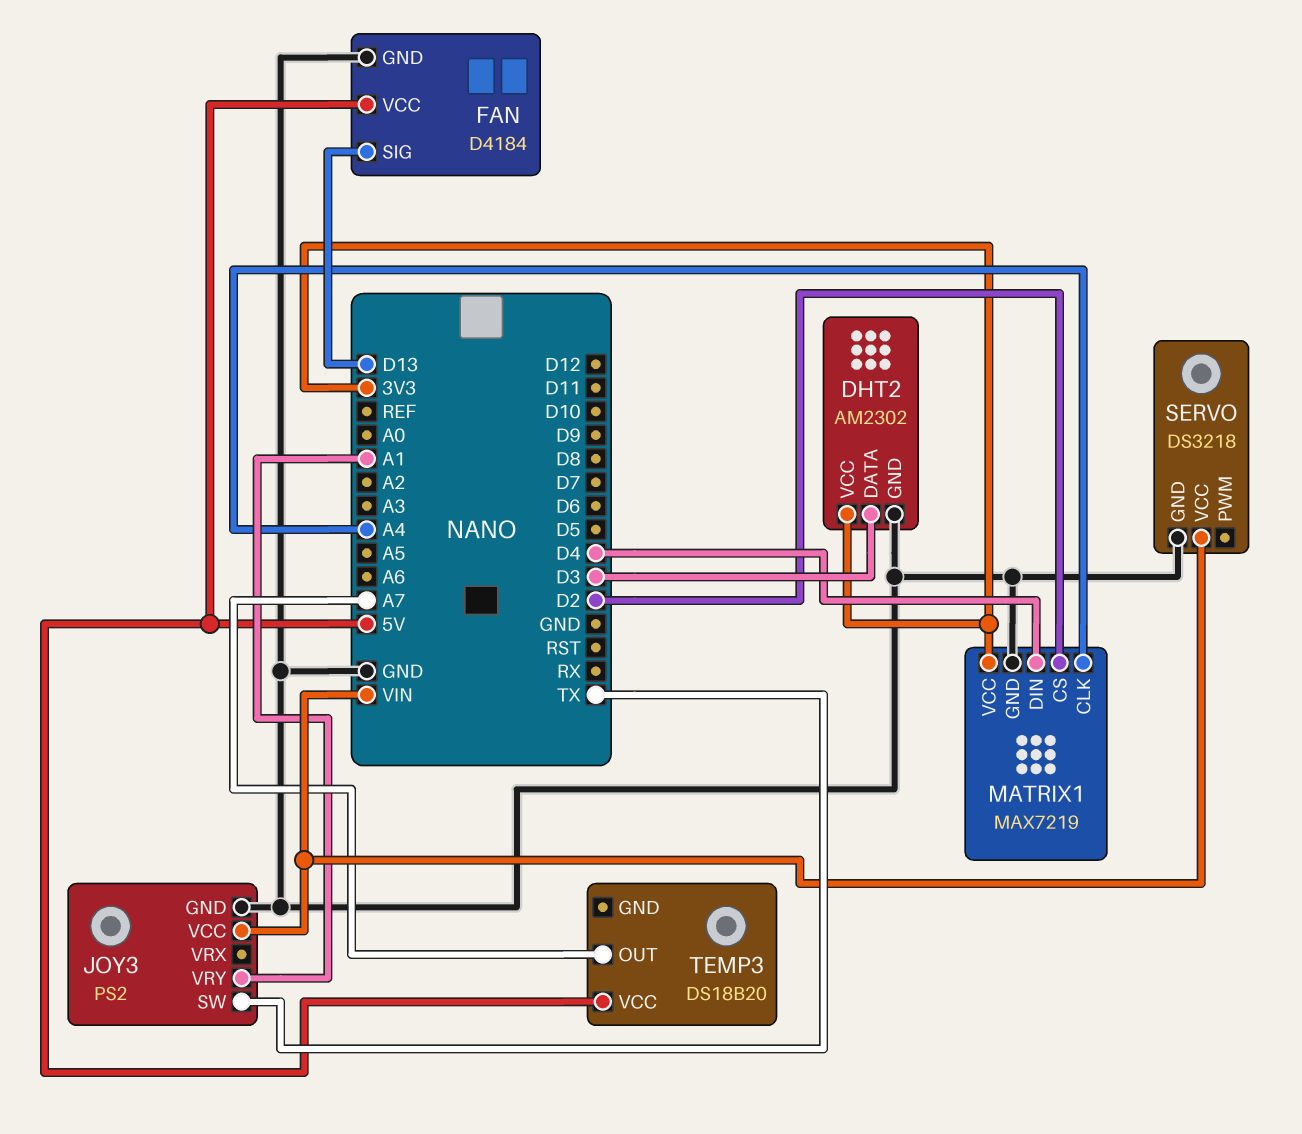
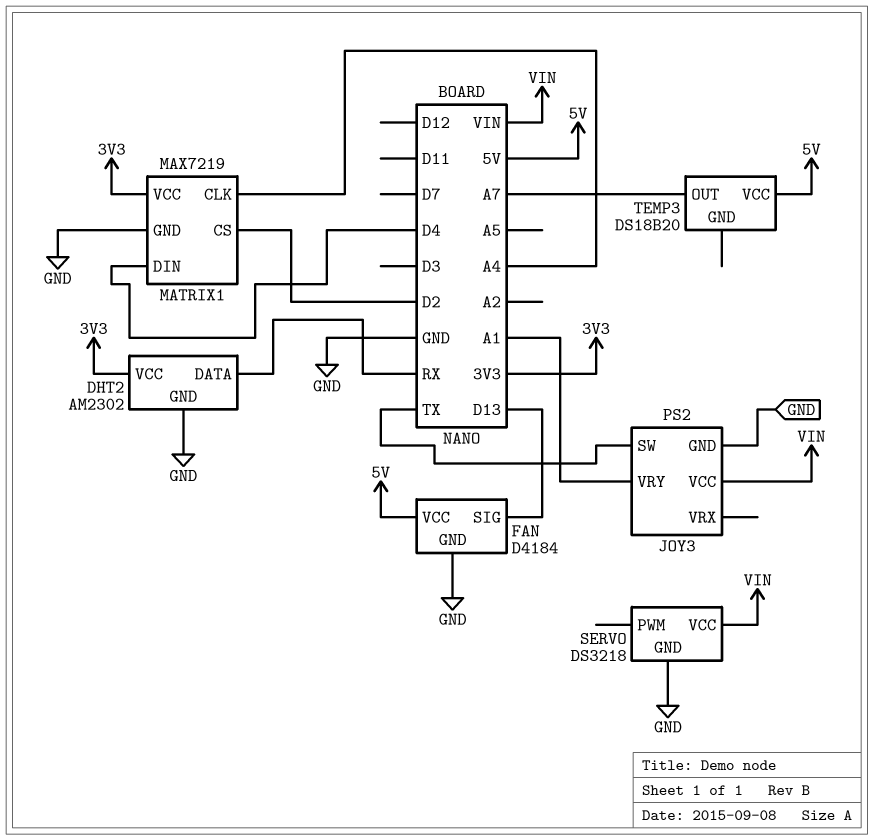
DHT2 pin DATA: D3 -> RX

